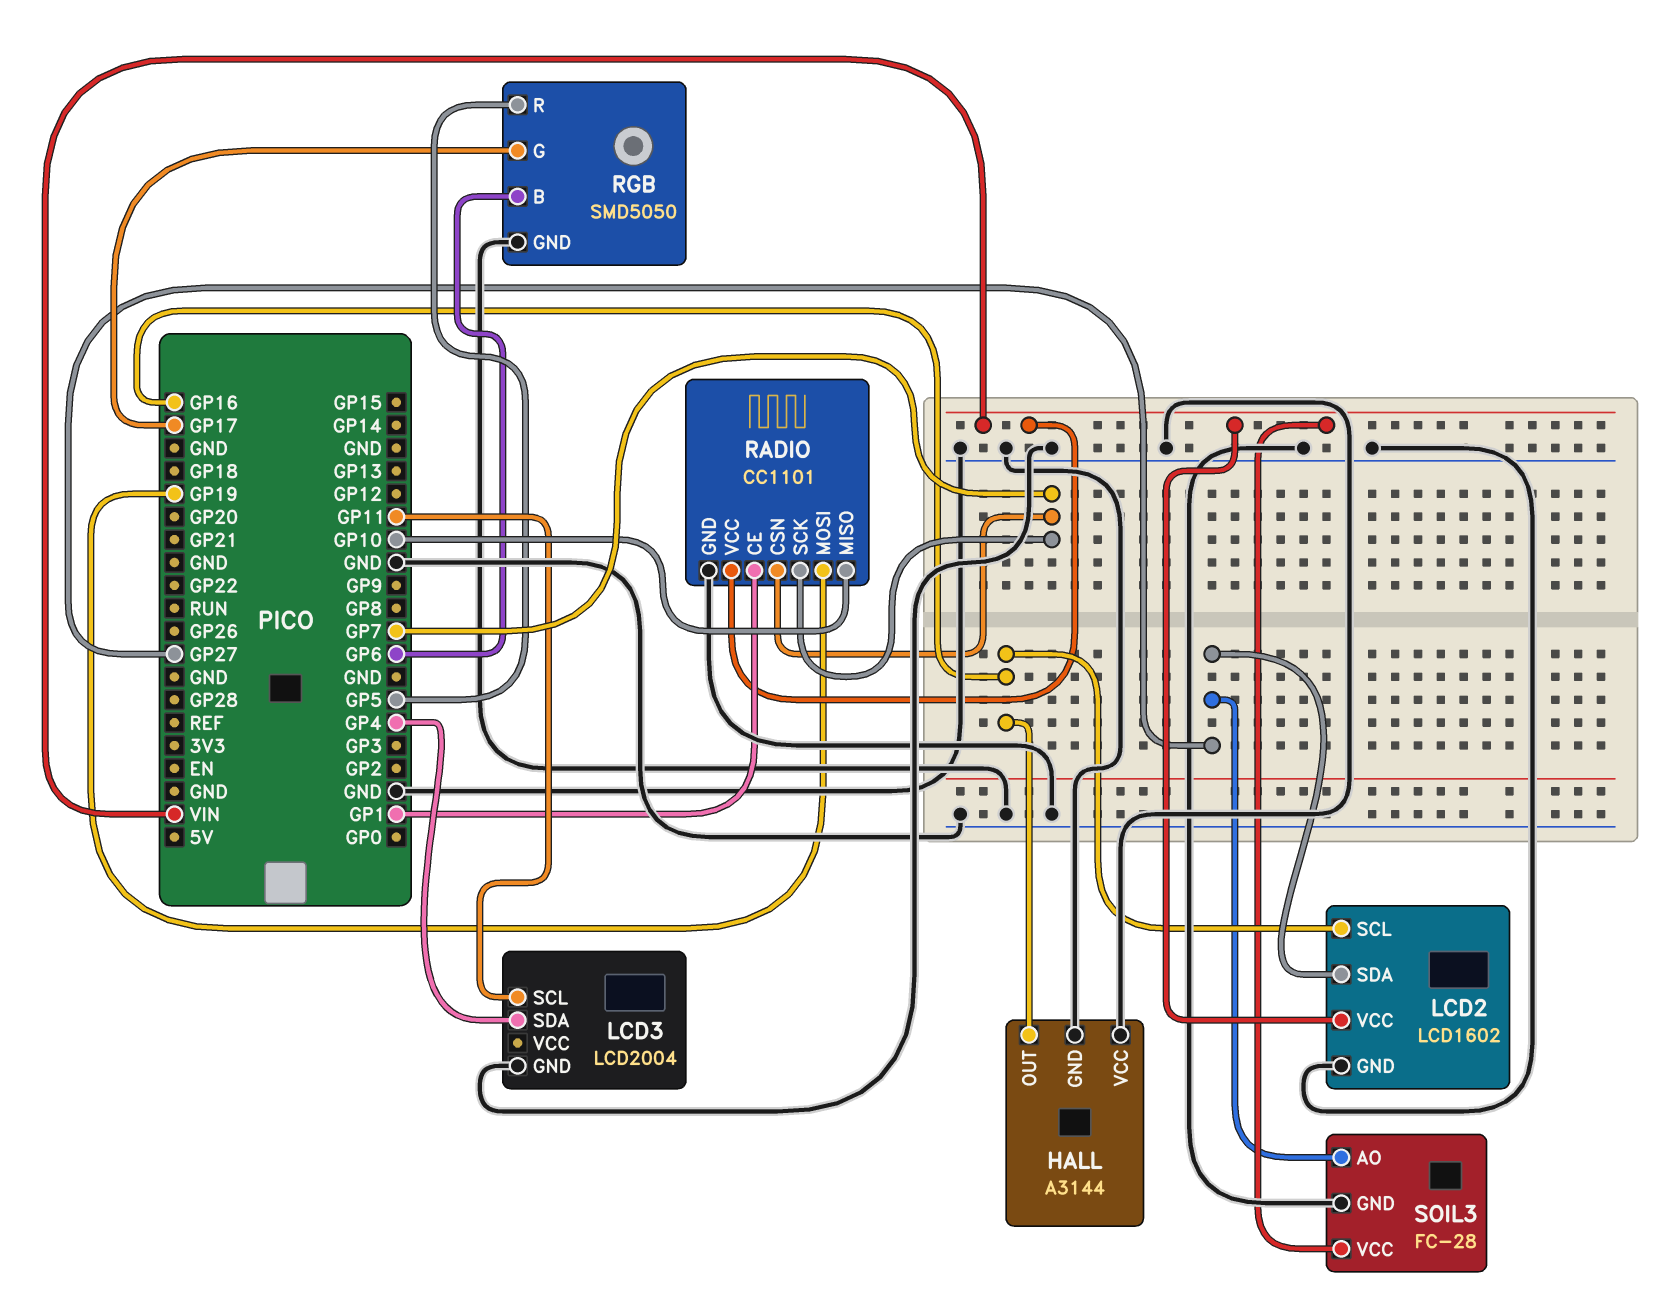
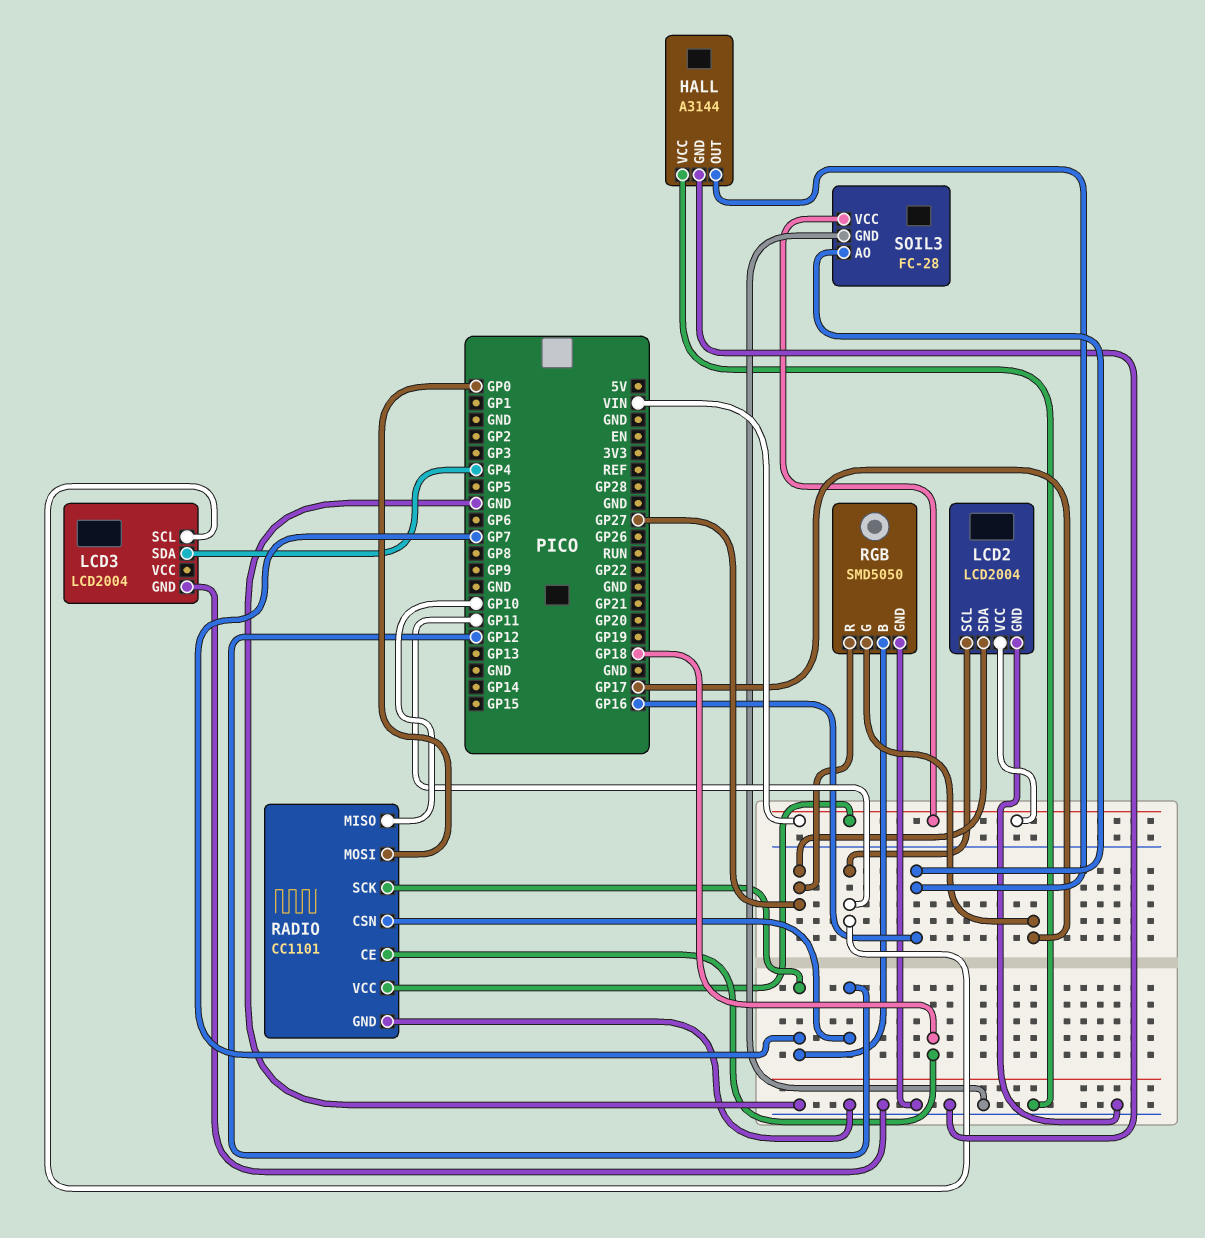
LCD2: LCD1602 -> LCD2004
LCD2 pin SCL: GP16 -> GP11
RADIO pin CE: GP1 -> GP18
RADIO pin CSN: GP7 -> GP12
RADIO pin MOSI: GP19 -> GP0
RGB pin B: GP6 -> GP7
RGB pin R: GP5 -> GP27
SOIL3 pin AO: GP27 -> GP16

